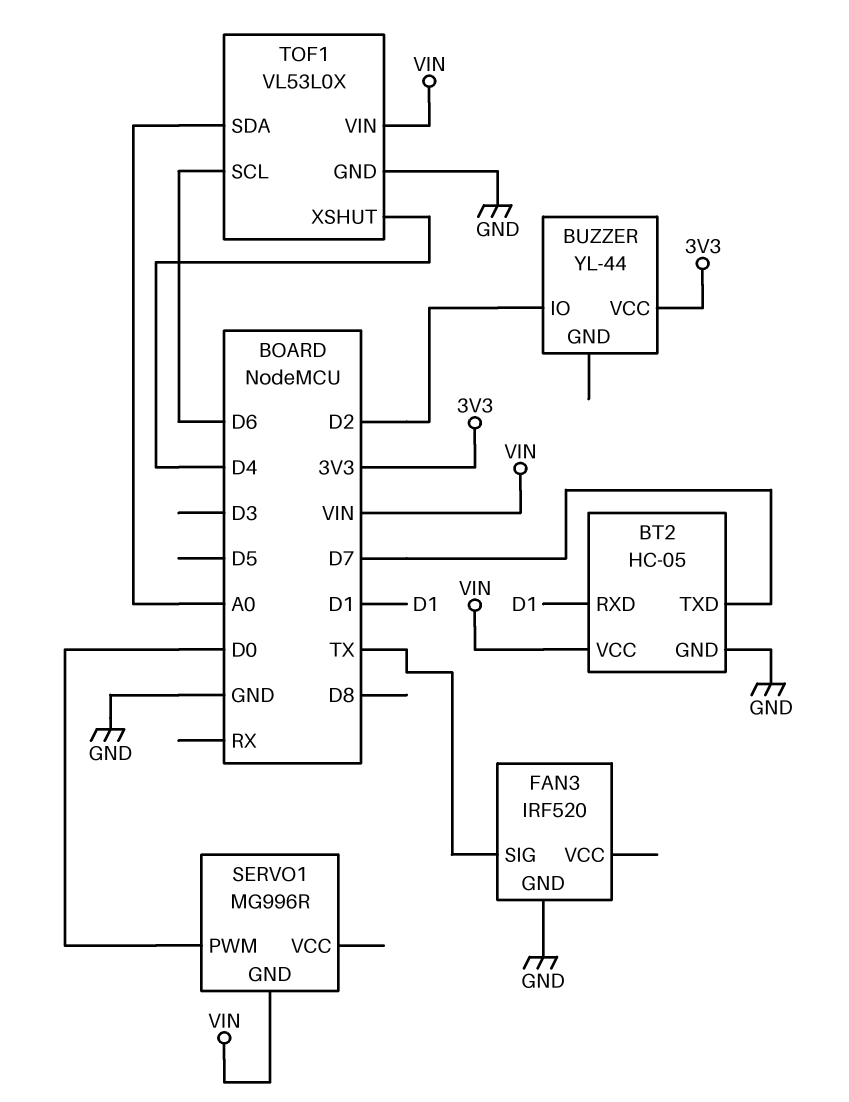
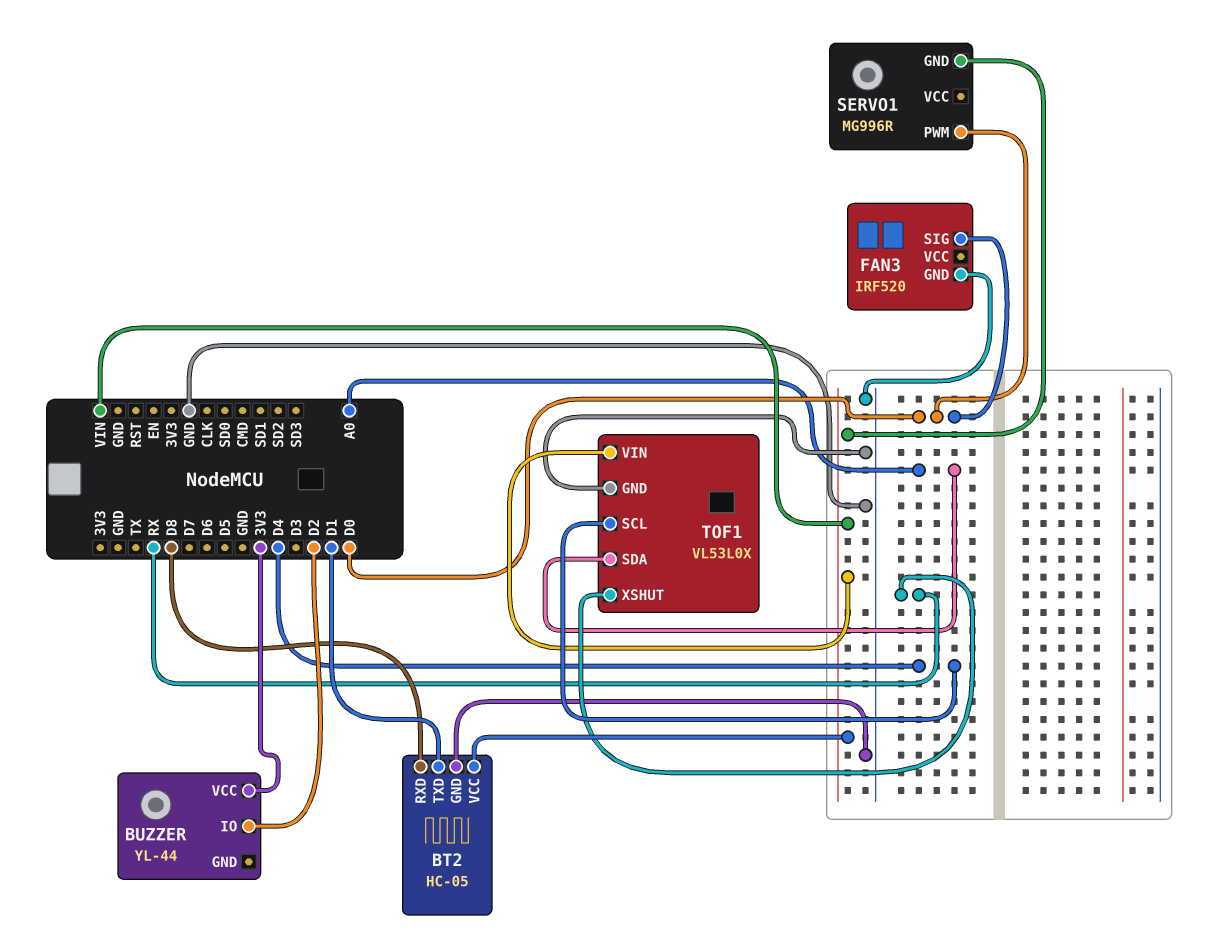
BT2 pin RXD: D1 -> D8
BT2 pin TXD: D7 -> D1
FAN3 pin SIG: TX -> D0
TOF1 pin SCL: D6 -> D4
TOF1 pin XSHUT: D4 -> RX

